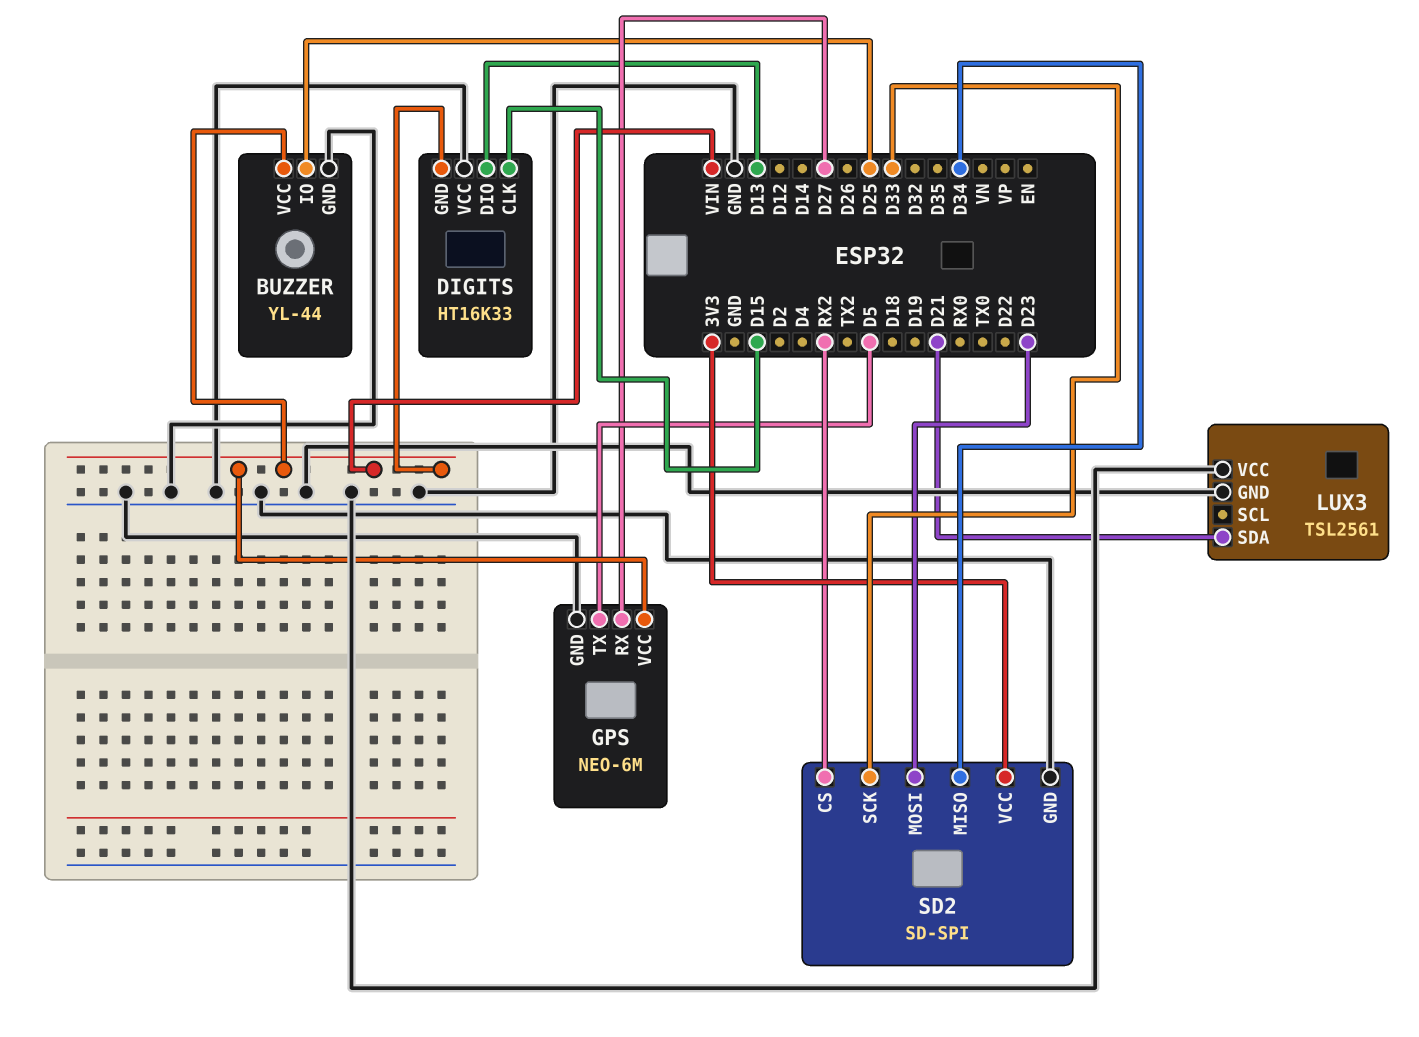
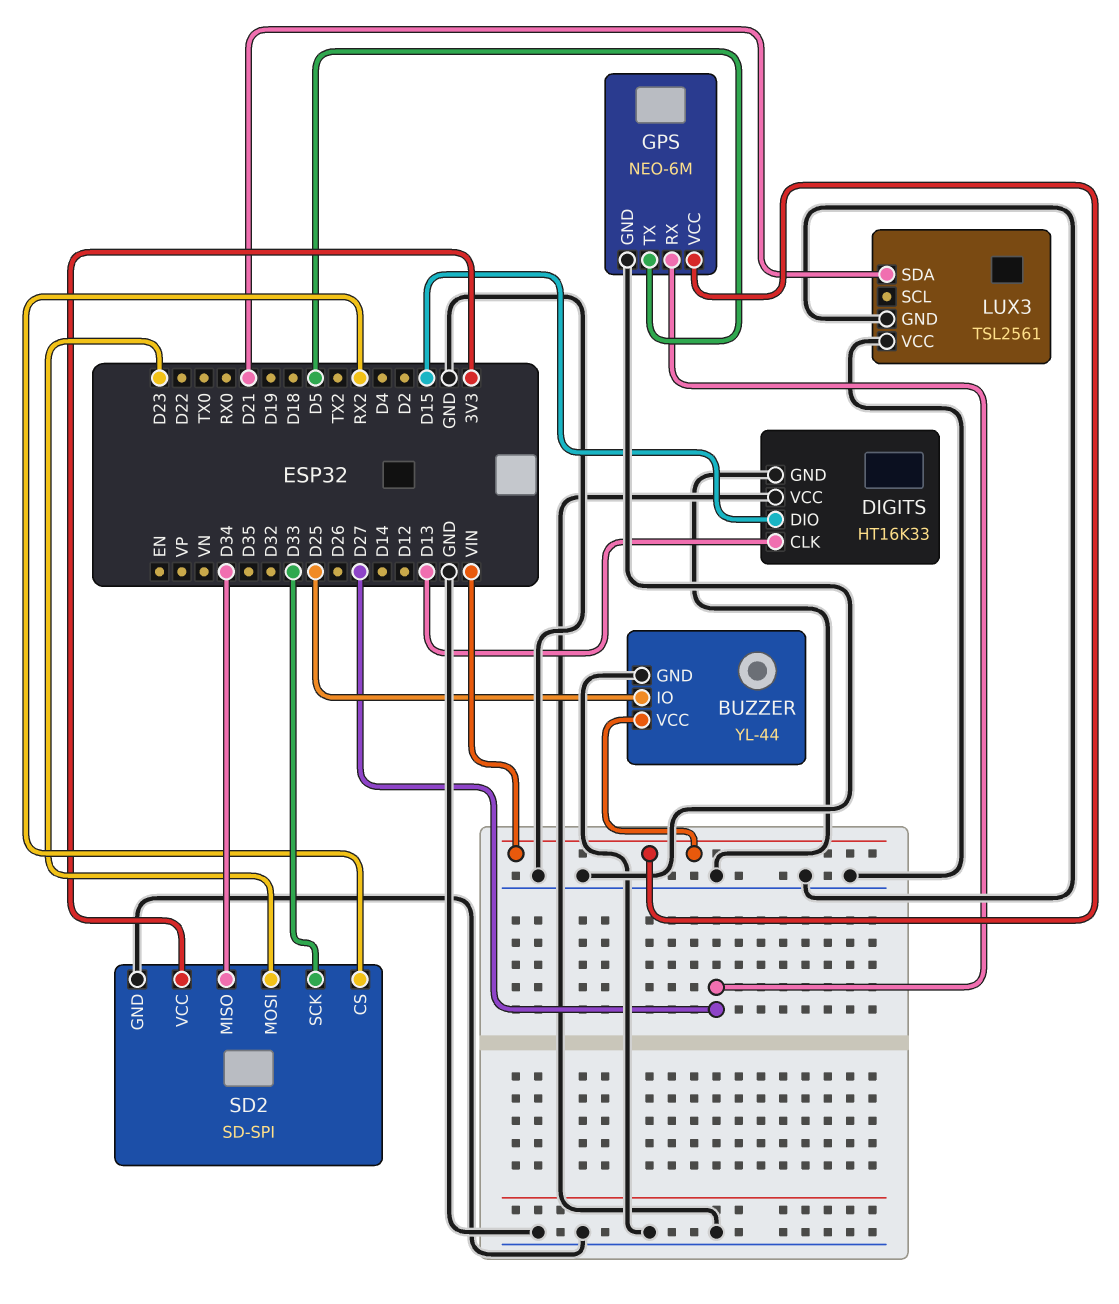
DIGITS pin CLK: D15 -> D13
DIGITS pin DIO: D13 -> D15
DIGITS pin GND: VIN -> GND

